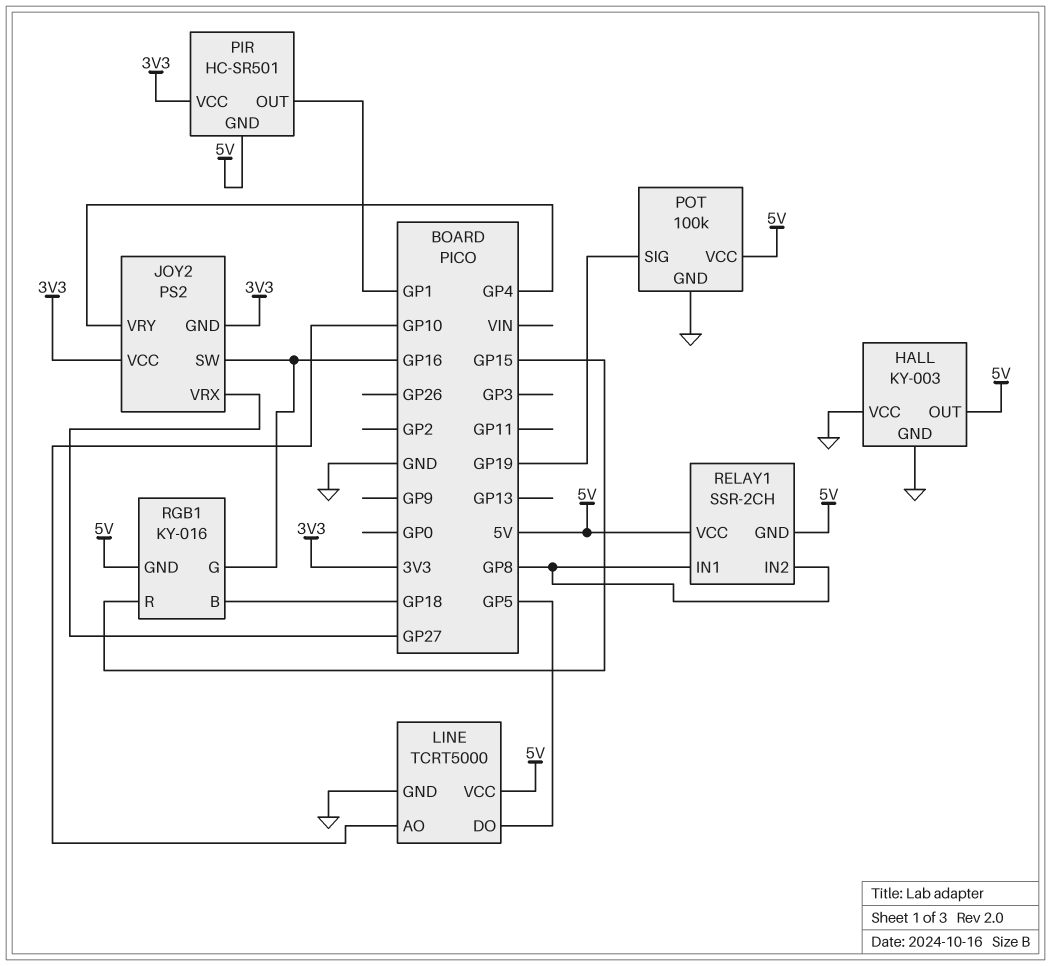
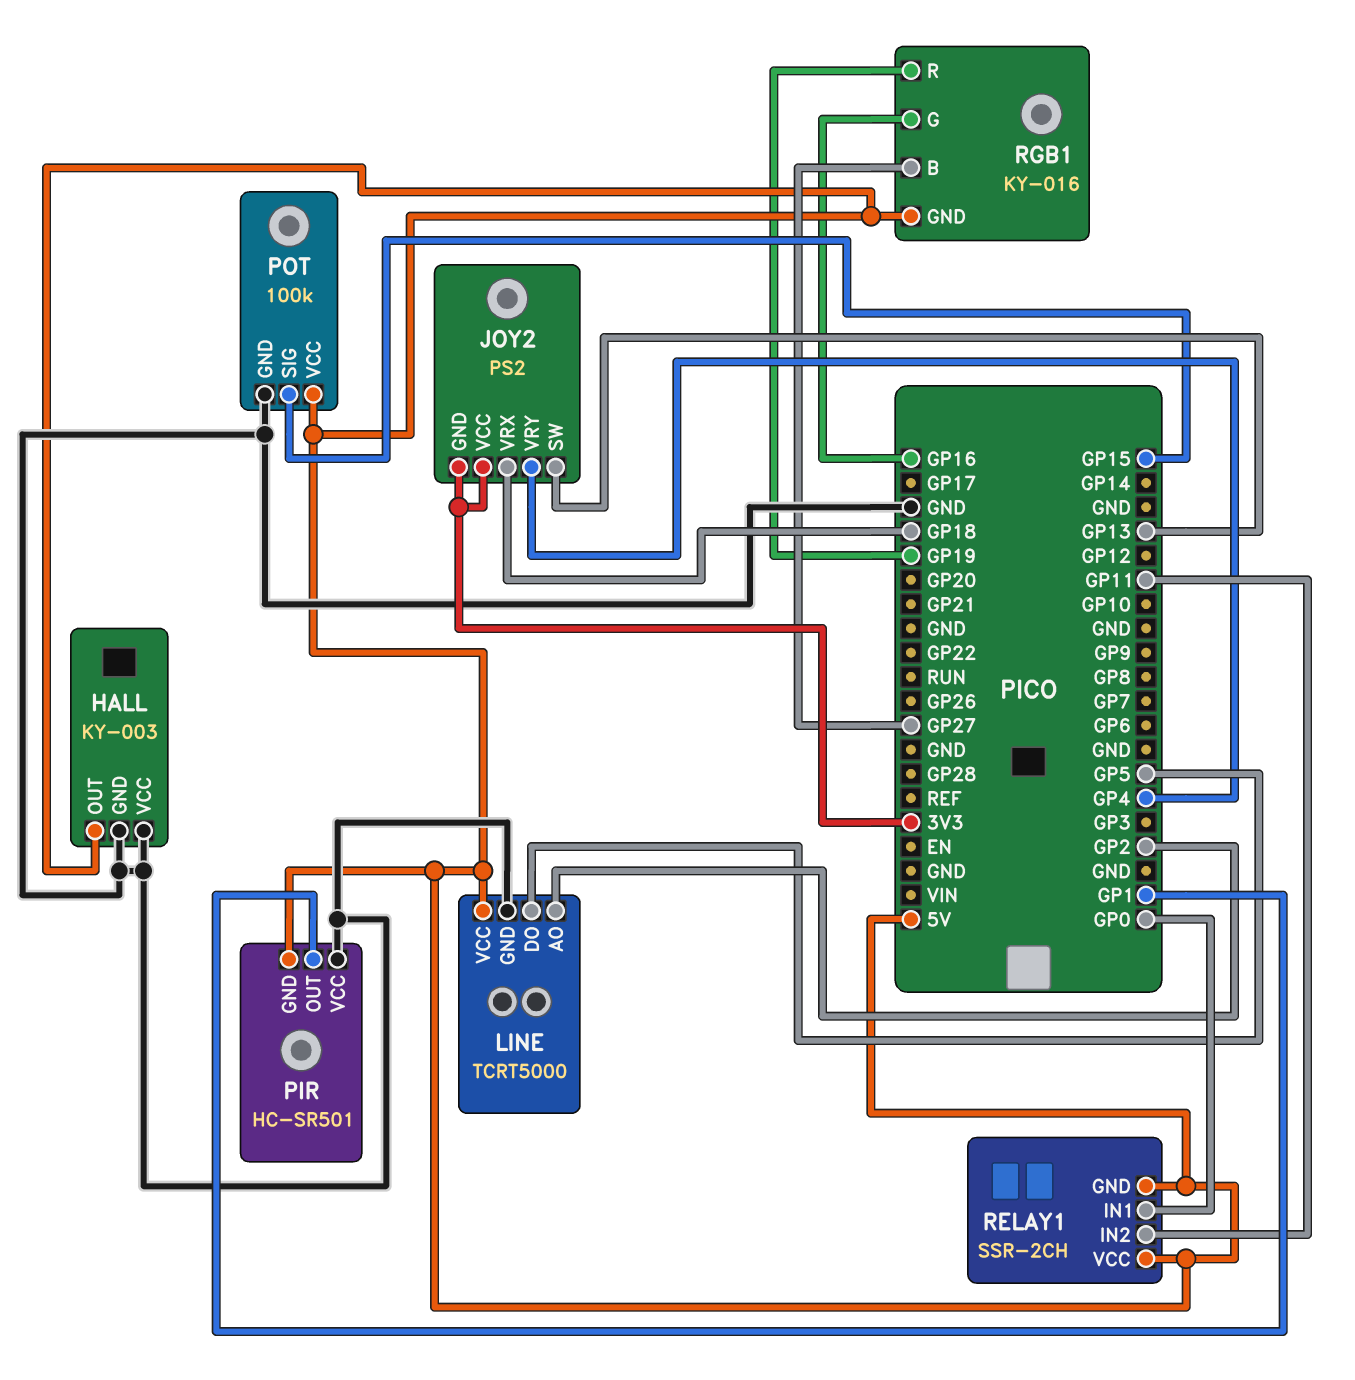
JOY2 pin SW: GP16 -> GP13
JOY2 pin VRX: GP27 -> GP18
LINE pin AO: GP10 -> GP2
PIR pin VCC: 3V3 -> GND
POT pin SIG: GP19 -> GP15
RELAY1 pin IN1: GP8 -> GP0
RELAY1 pin IN2: GP8 -> GP11
RGB1 pin B: GP18 -> GP27
RGB1 pin R: GP15 -> GP19

